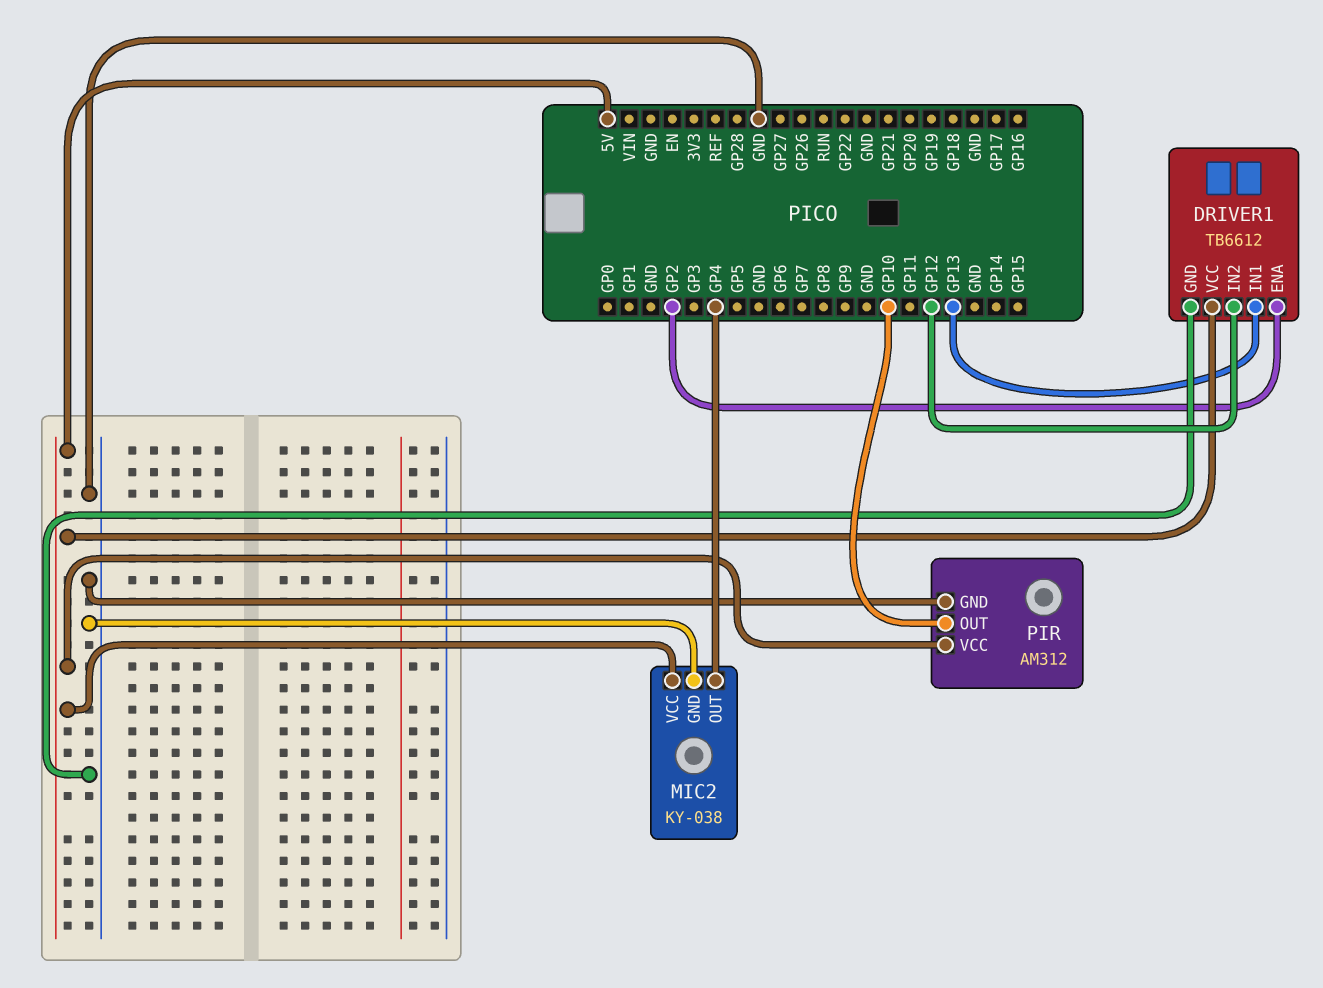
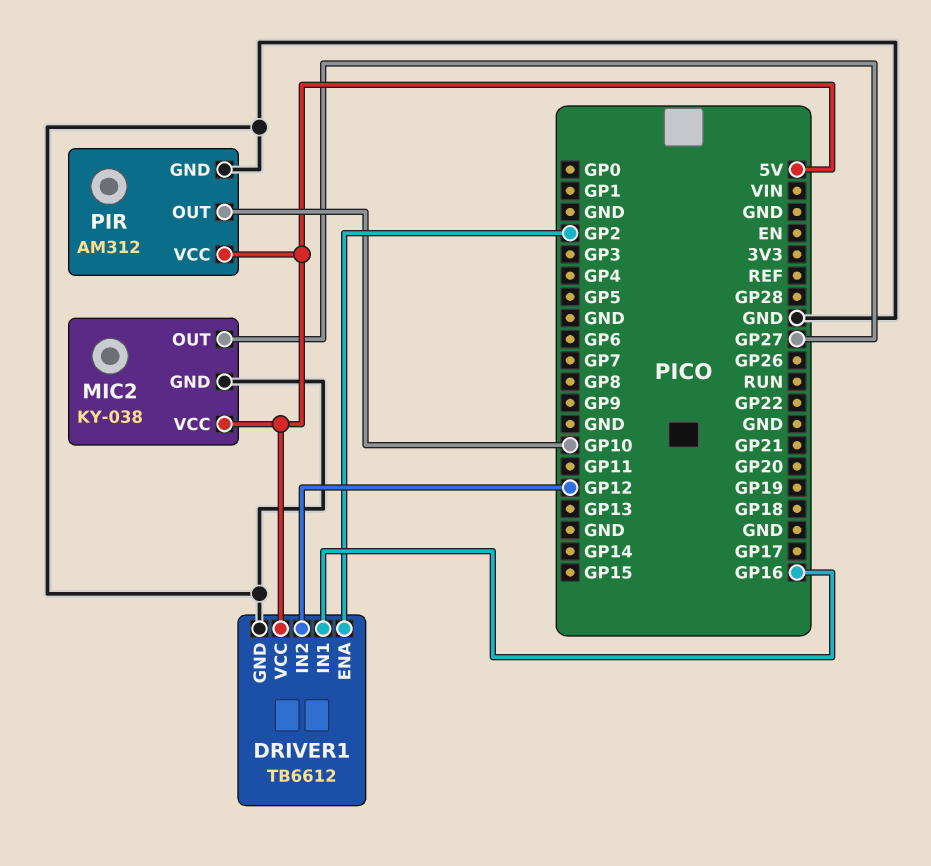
DRIVER1 pin IN1: GP13 -> GP16
MIC2 pin OUT: GP4 -> GP27

